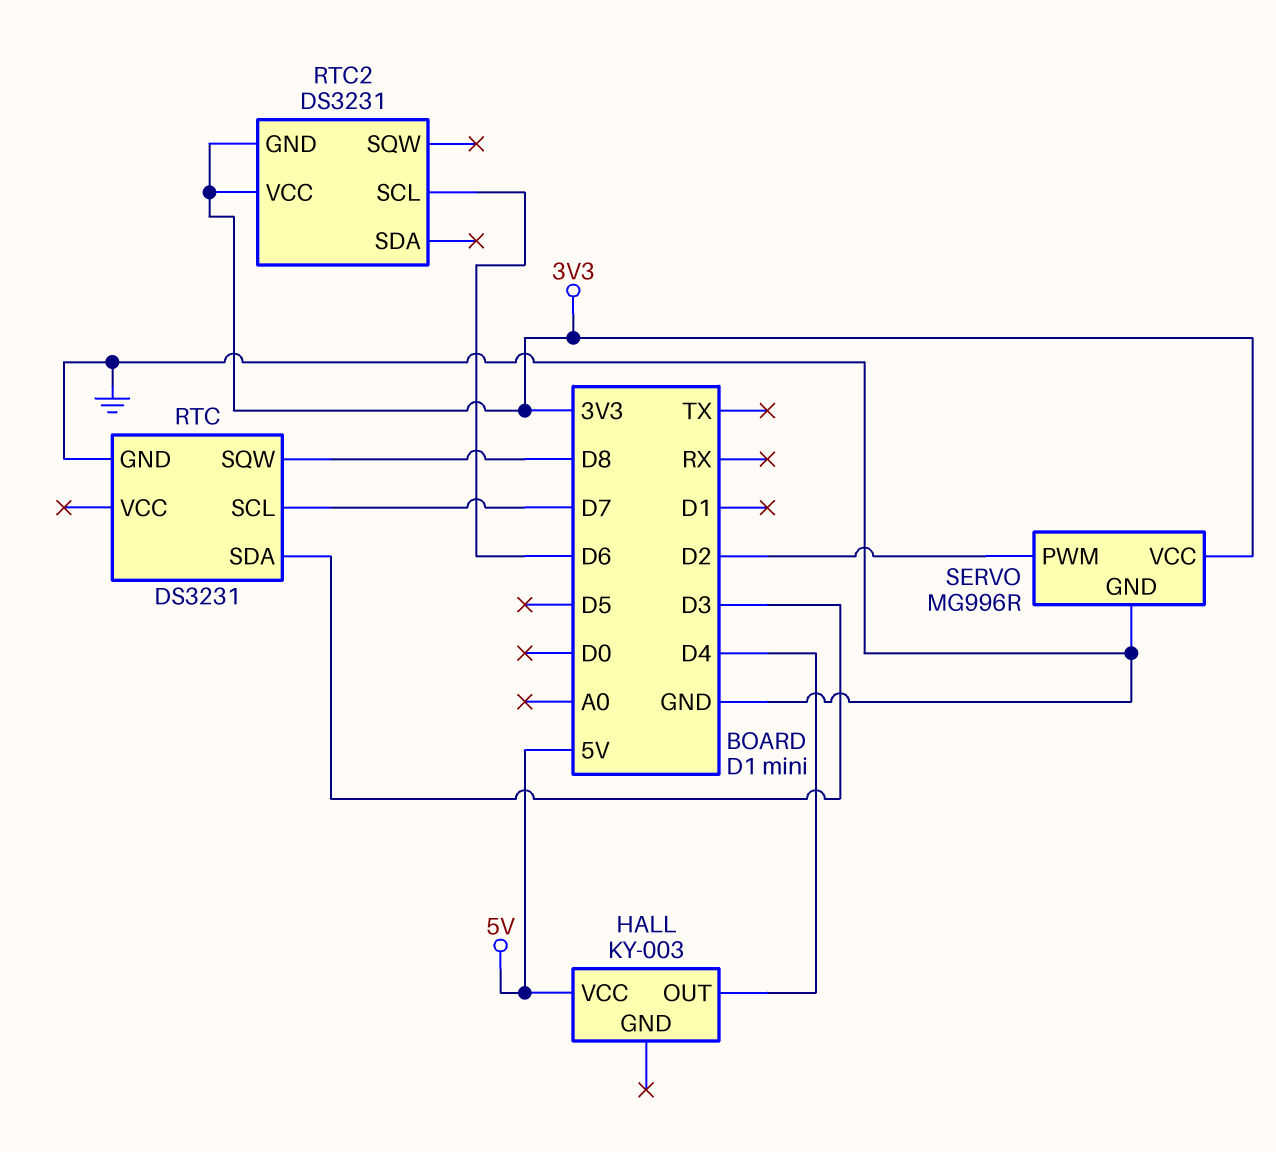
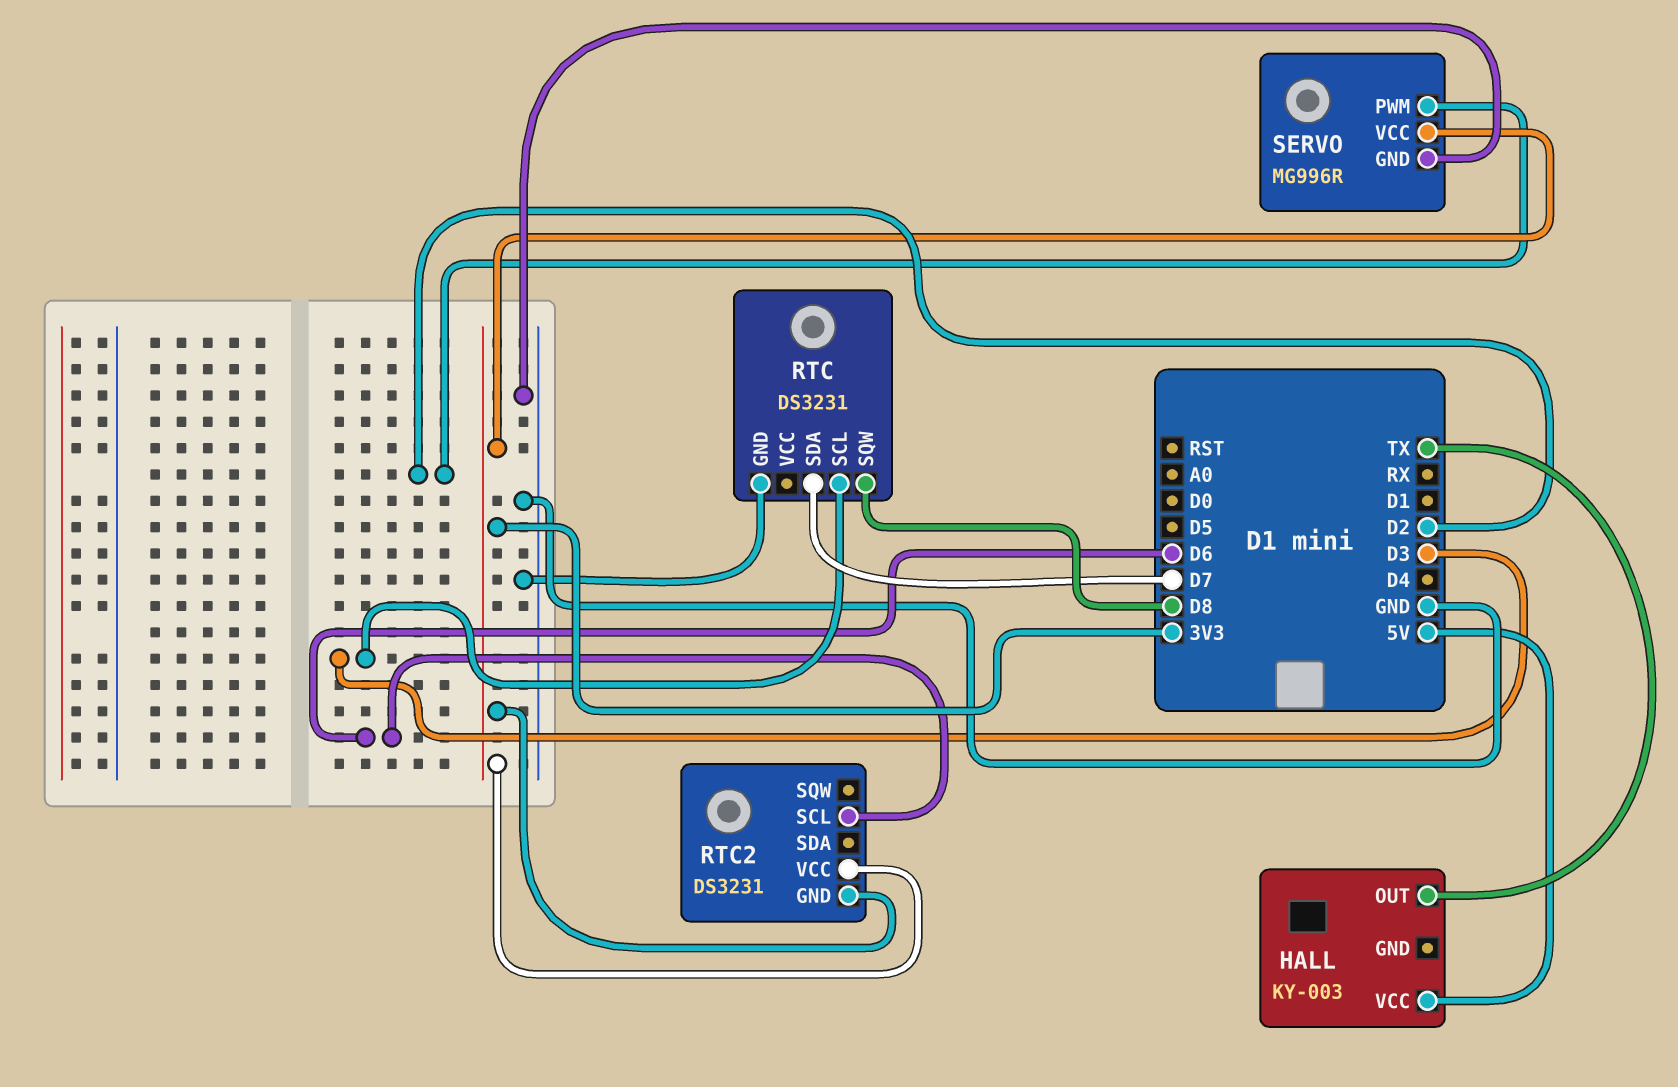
HALL pin OUT: D4 -> TX
RTC pin SCL: D7 -> D3
RTC pin SDA: D3 -> D7

